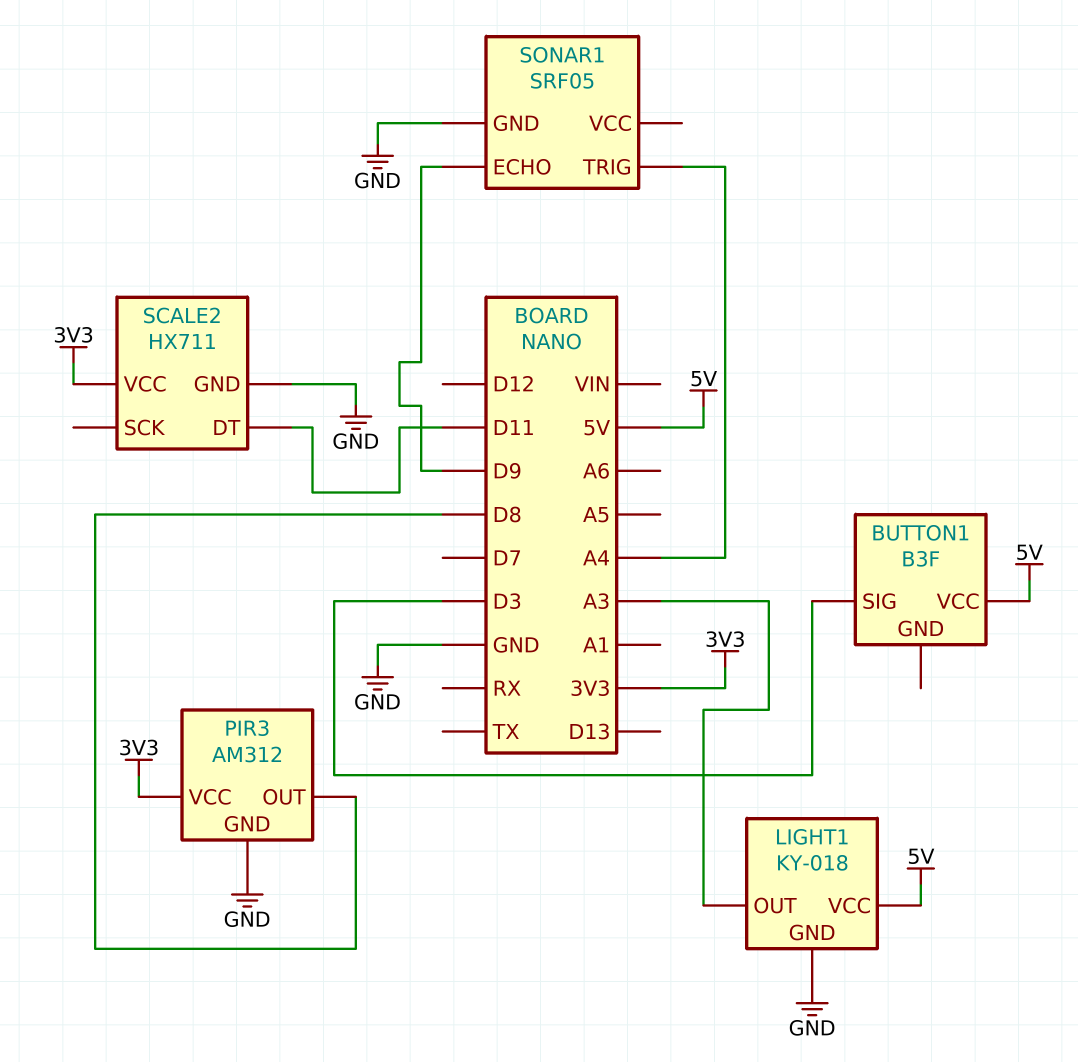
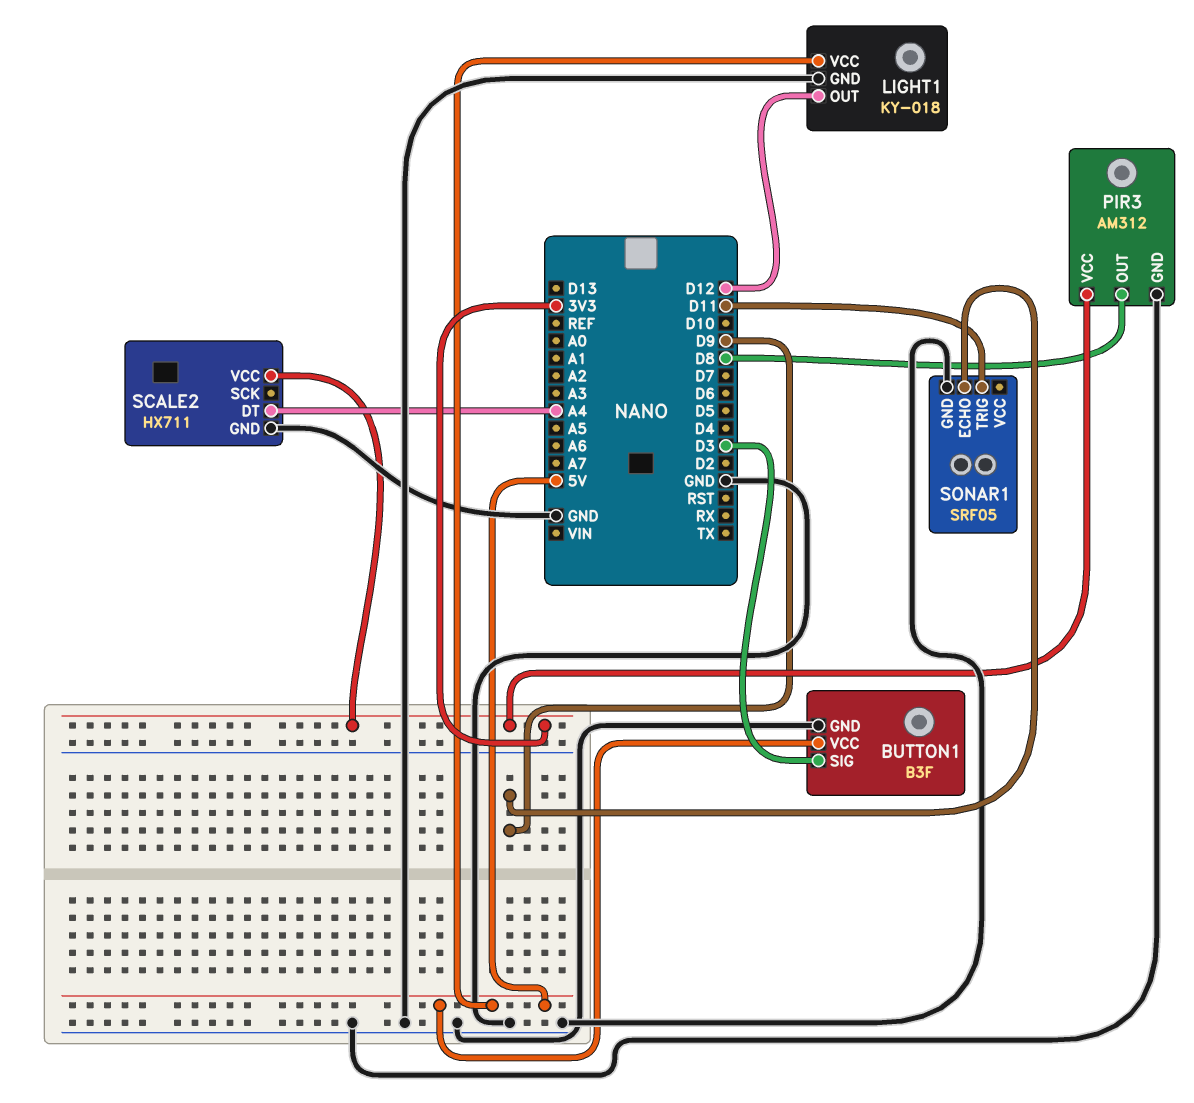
BUTTON1 pin GND: none -> GND
LIGHT1 pin OUT: A3 -> D12
SCALE2 pin DT: D11 -> A4
SONAR1 pin TRIG: A4 -> D11

